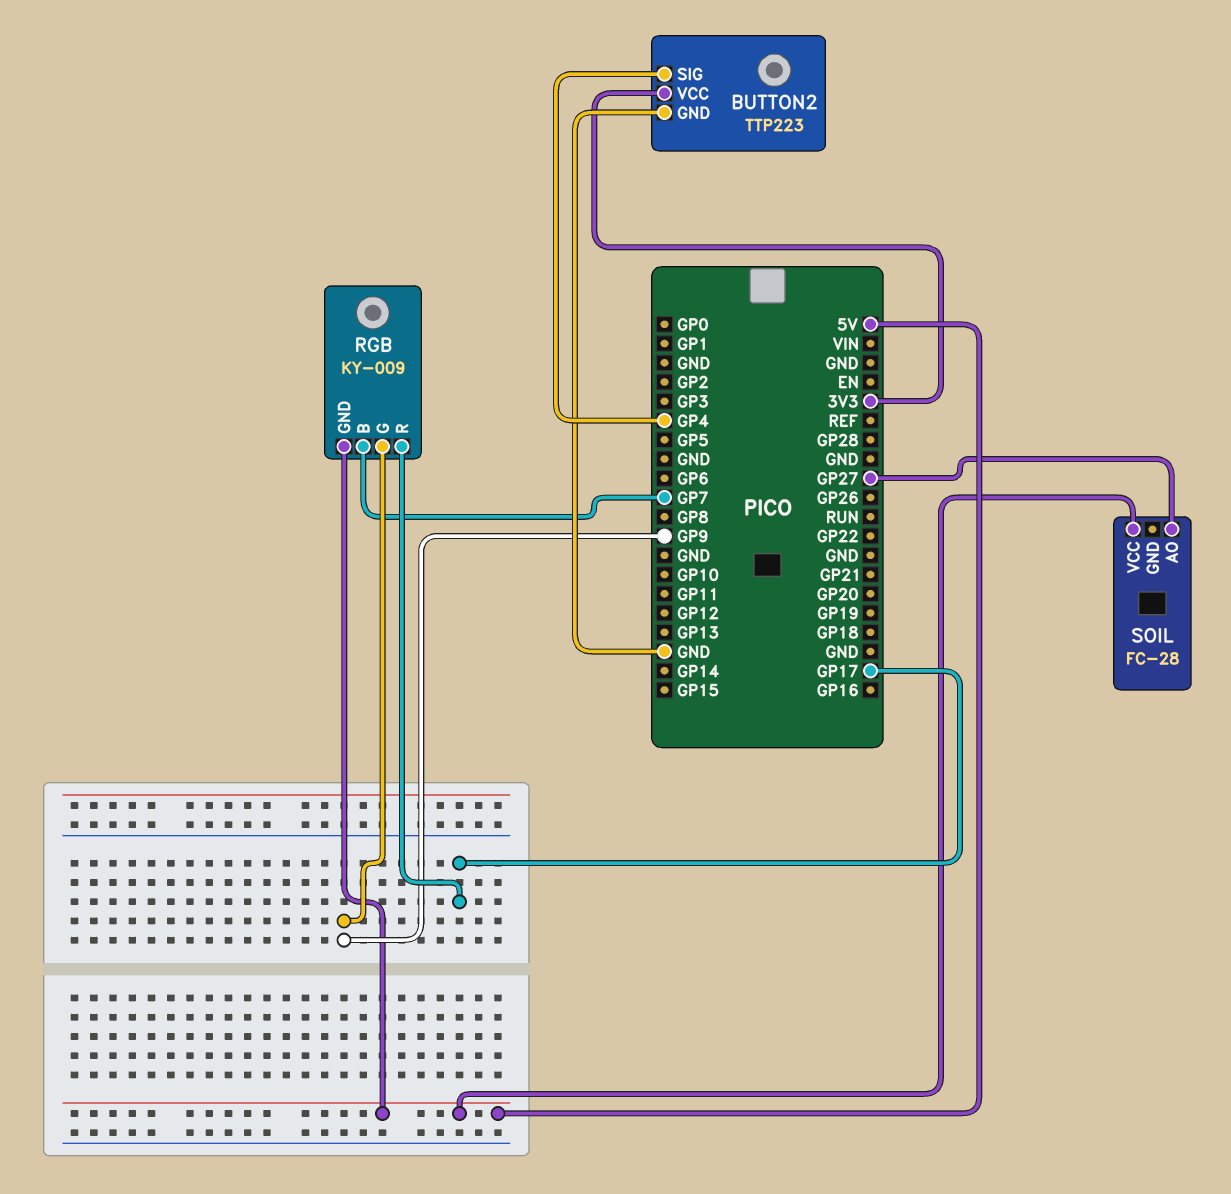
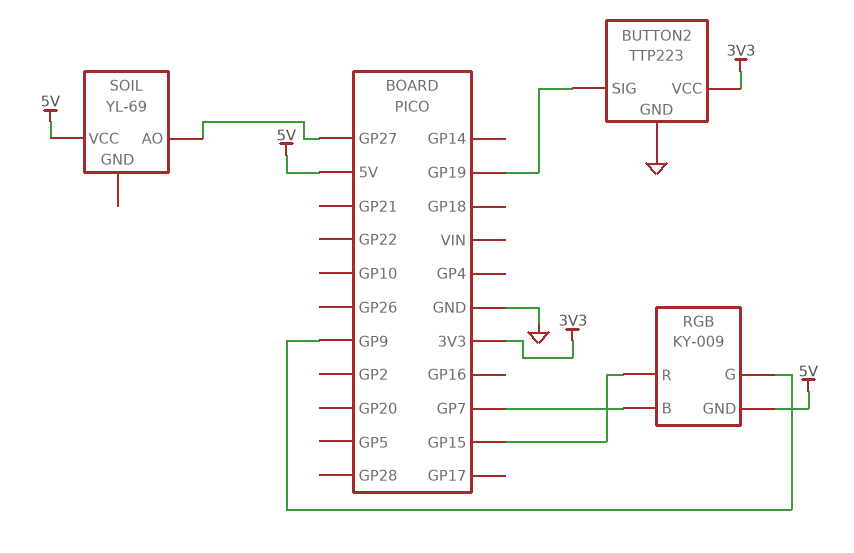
BUTTON2 pin SIG: GP4 -> GP19
RGB pin R: GP17 -> GP15
SOIL: FC-28 -> YL-69

